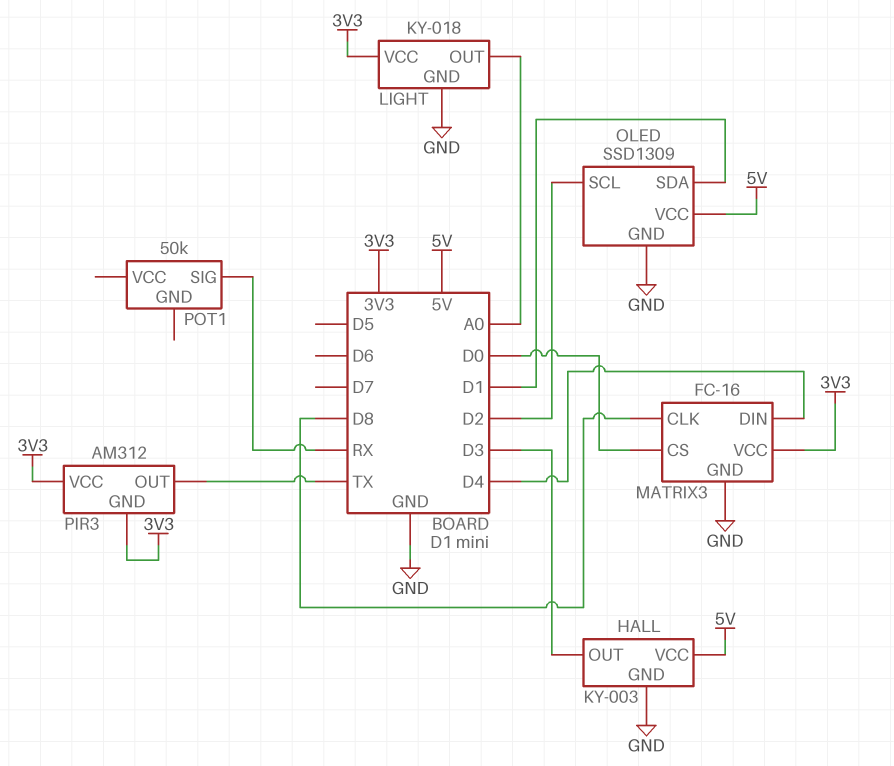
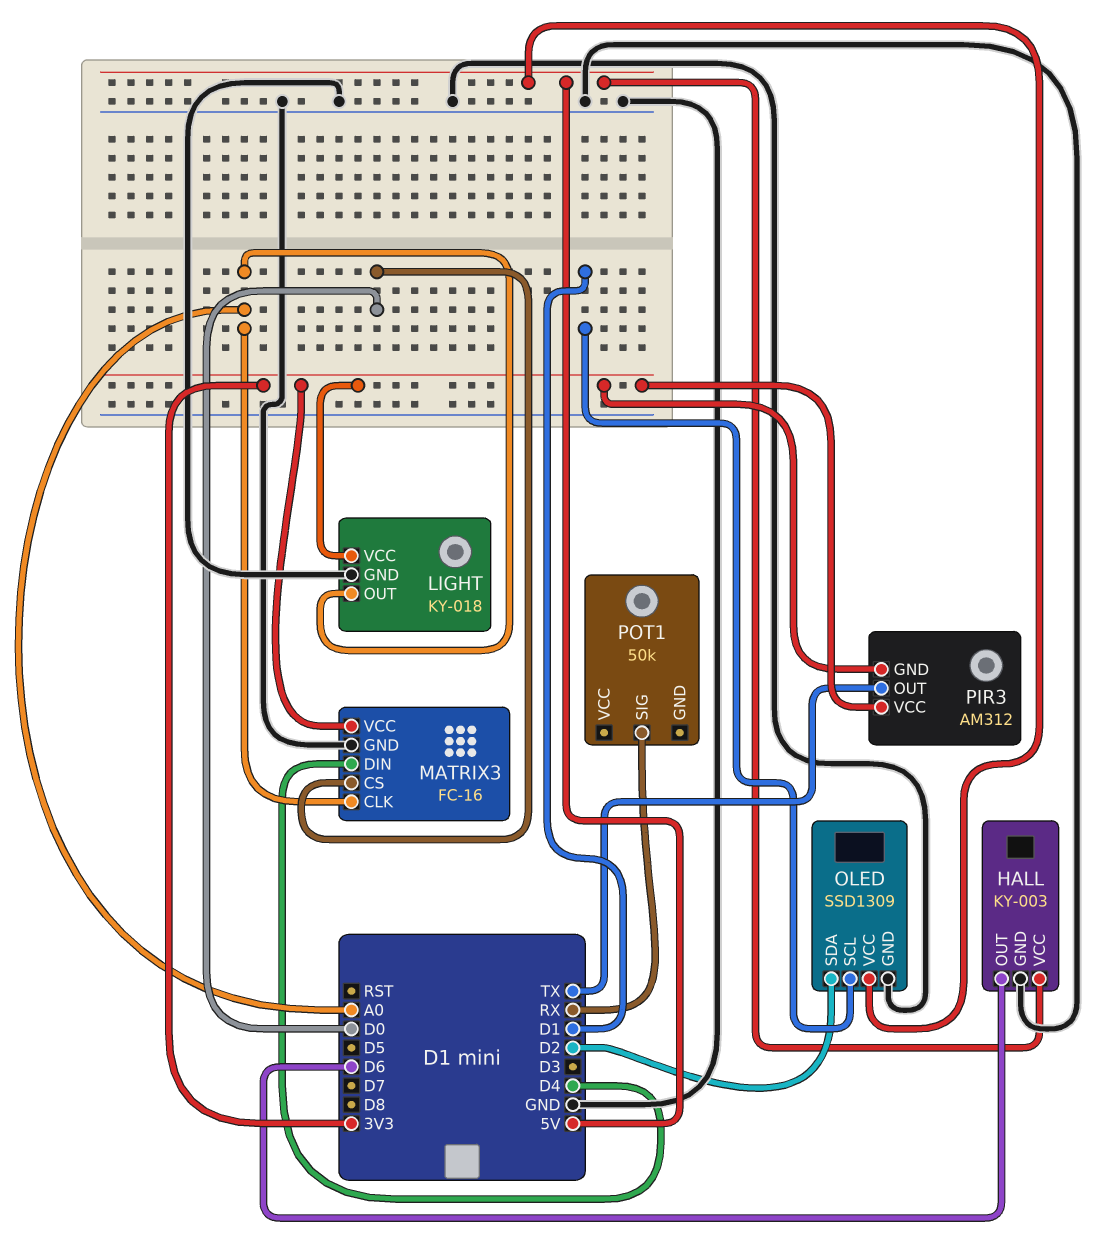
HALL pin OUT: D3 -> D6
MATRIX3 pin CLK: D8 -> A0
OLED pin SCL: D2 -> D1
OLED pin SDA: D1 -> D2

